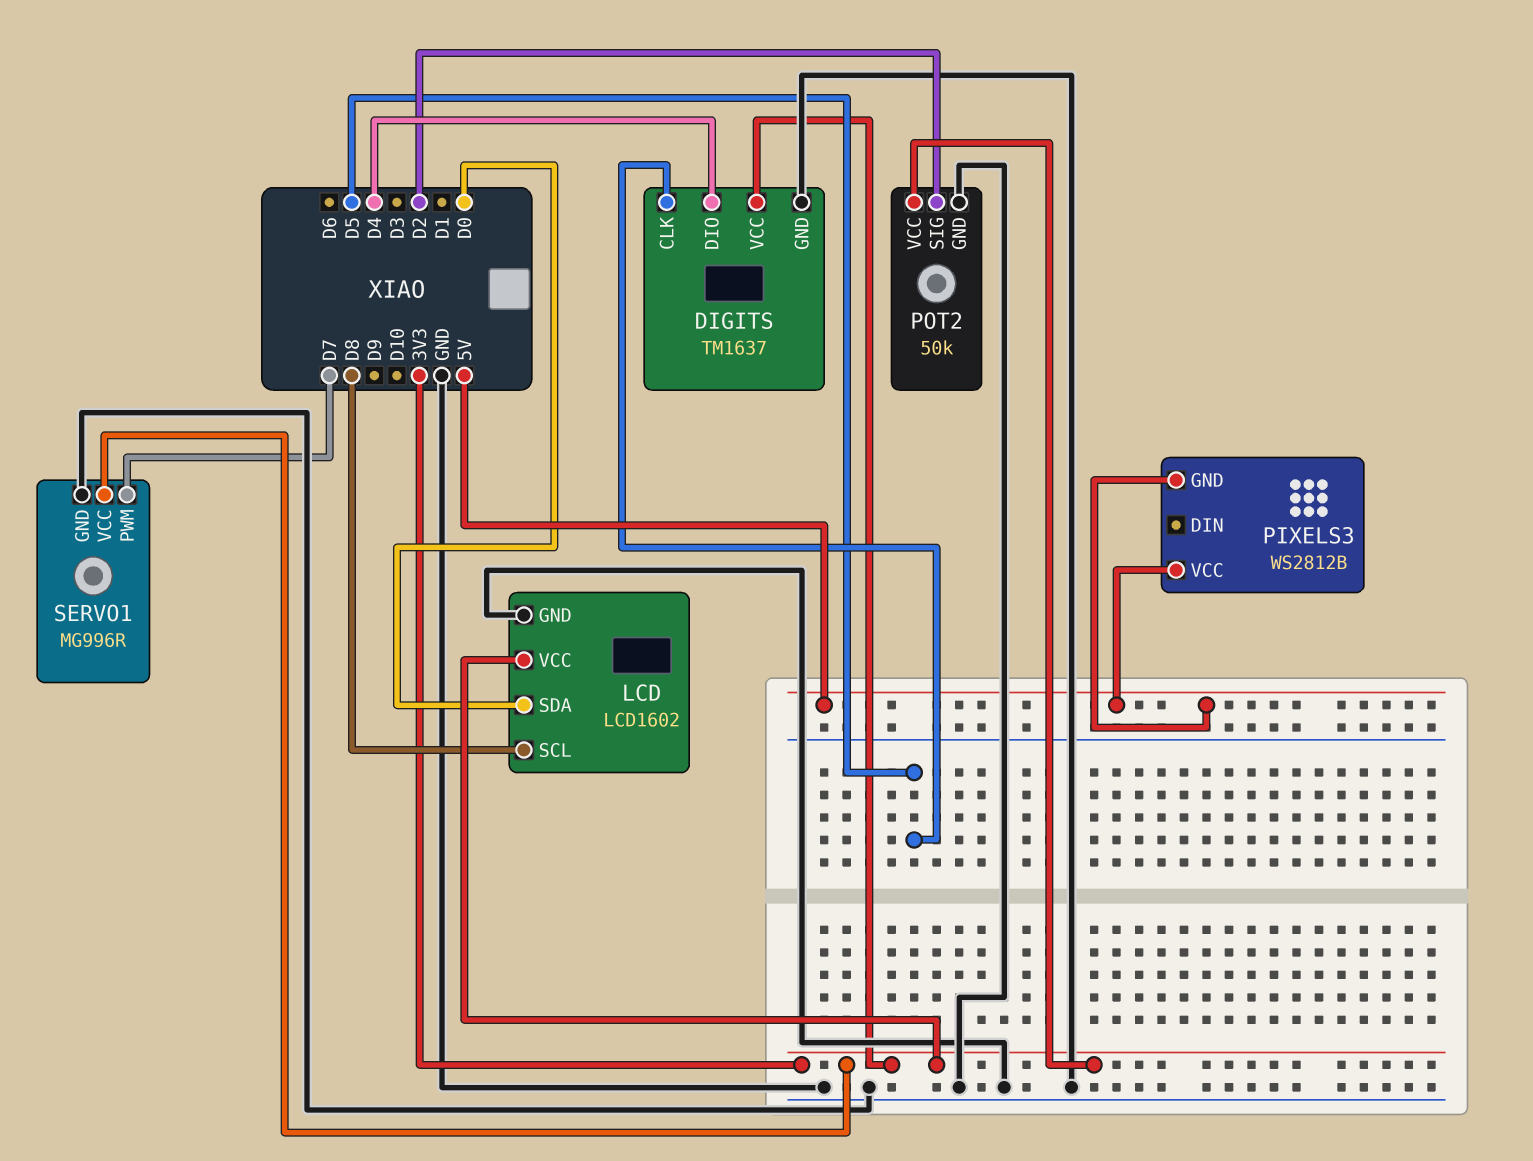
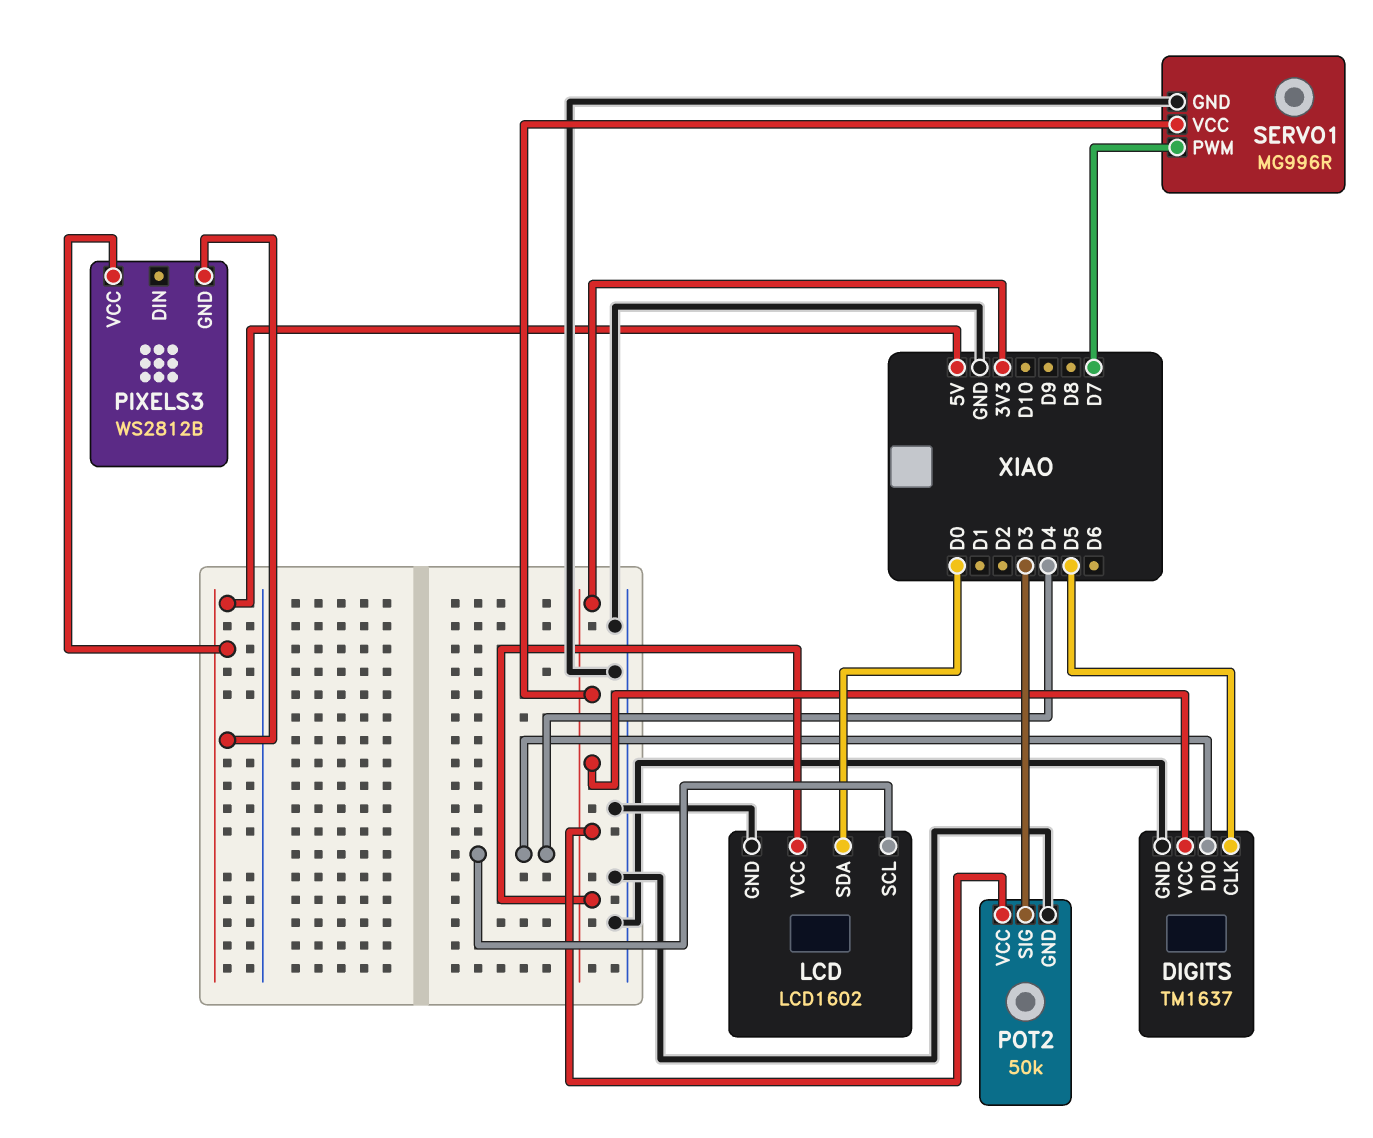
LCD pin SCL: D8 -> D4
POT2 pin SIG: D2 -> D3

